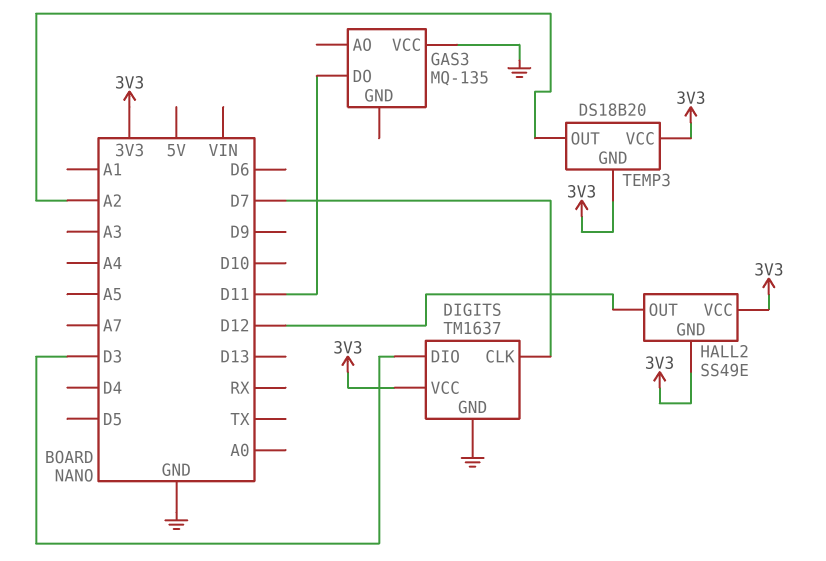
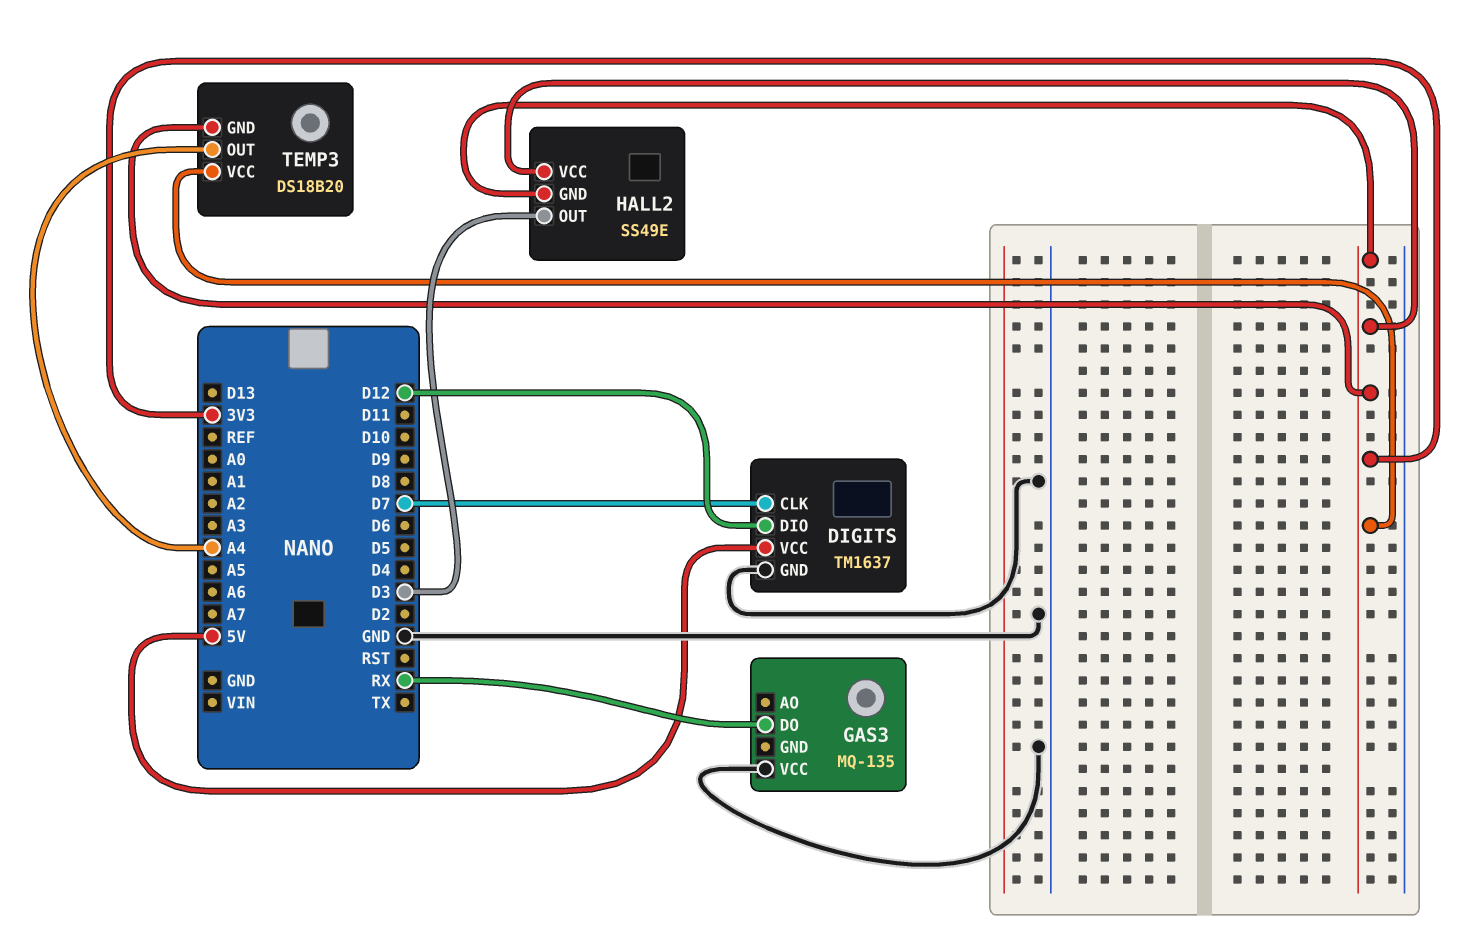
DIGITS pin DIO: D3 -> D12
DIGITS pin VCC: 3V3 -> 5V
GAS3 pin DO: D11 -> RX
HALL2 pin OUT: D12 -> D3
TEMP3 pin OUT: A2 -> A4

